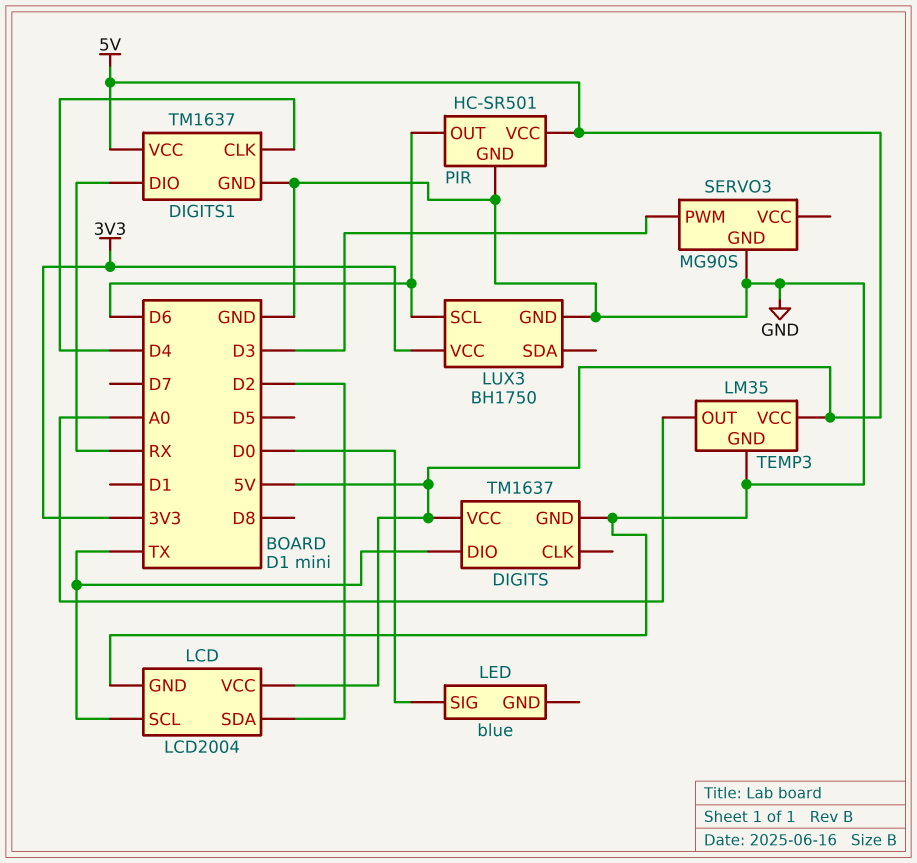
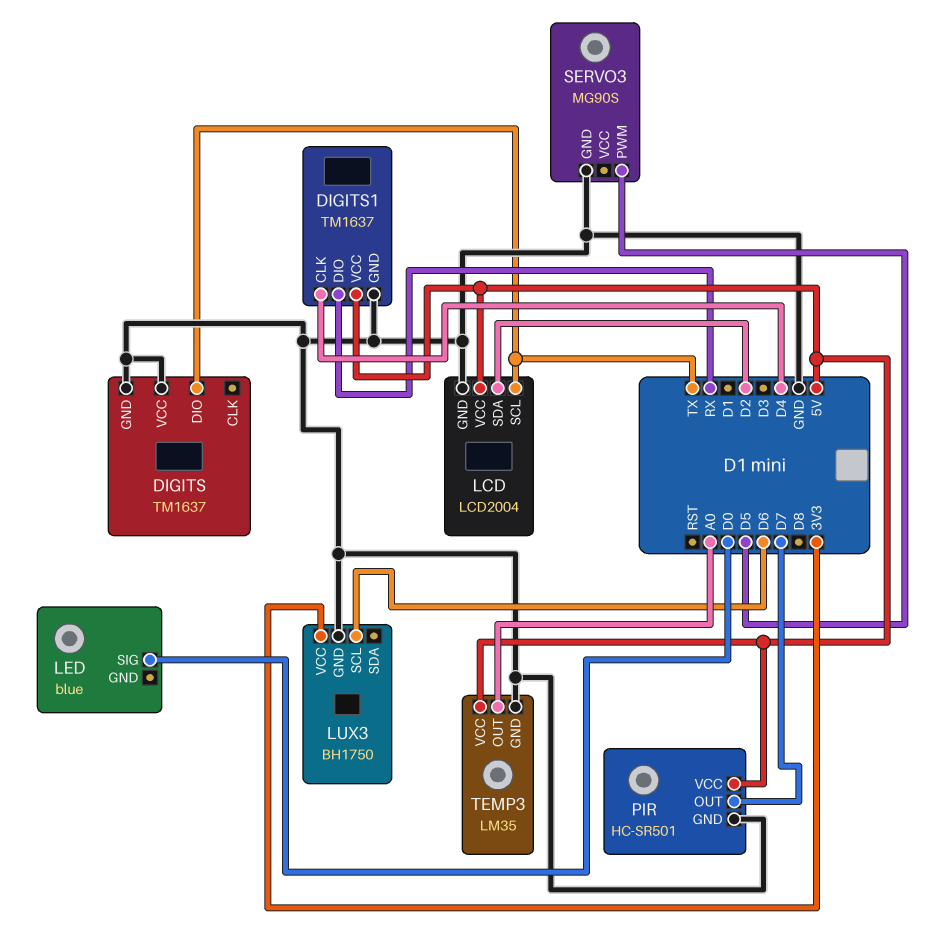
DIGITS pin VCC: 5V -> GND
PIR pin OUT: D6 -> D7
SERVO3 pin PWM: D3 -> D5

